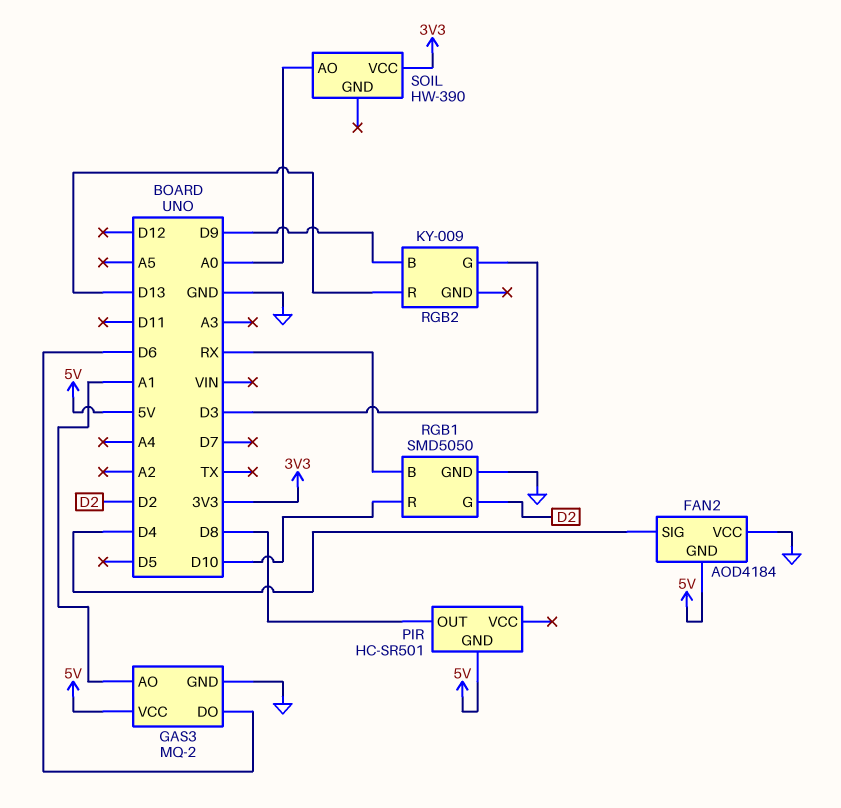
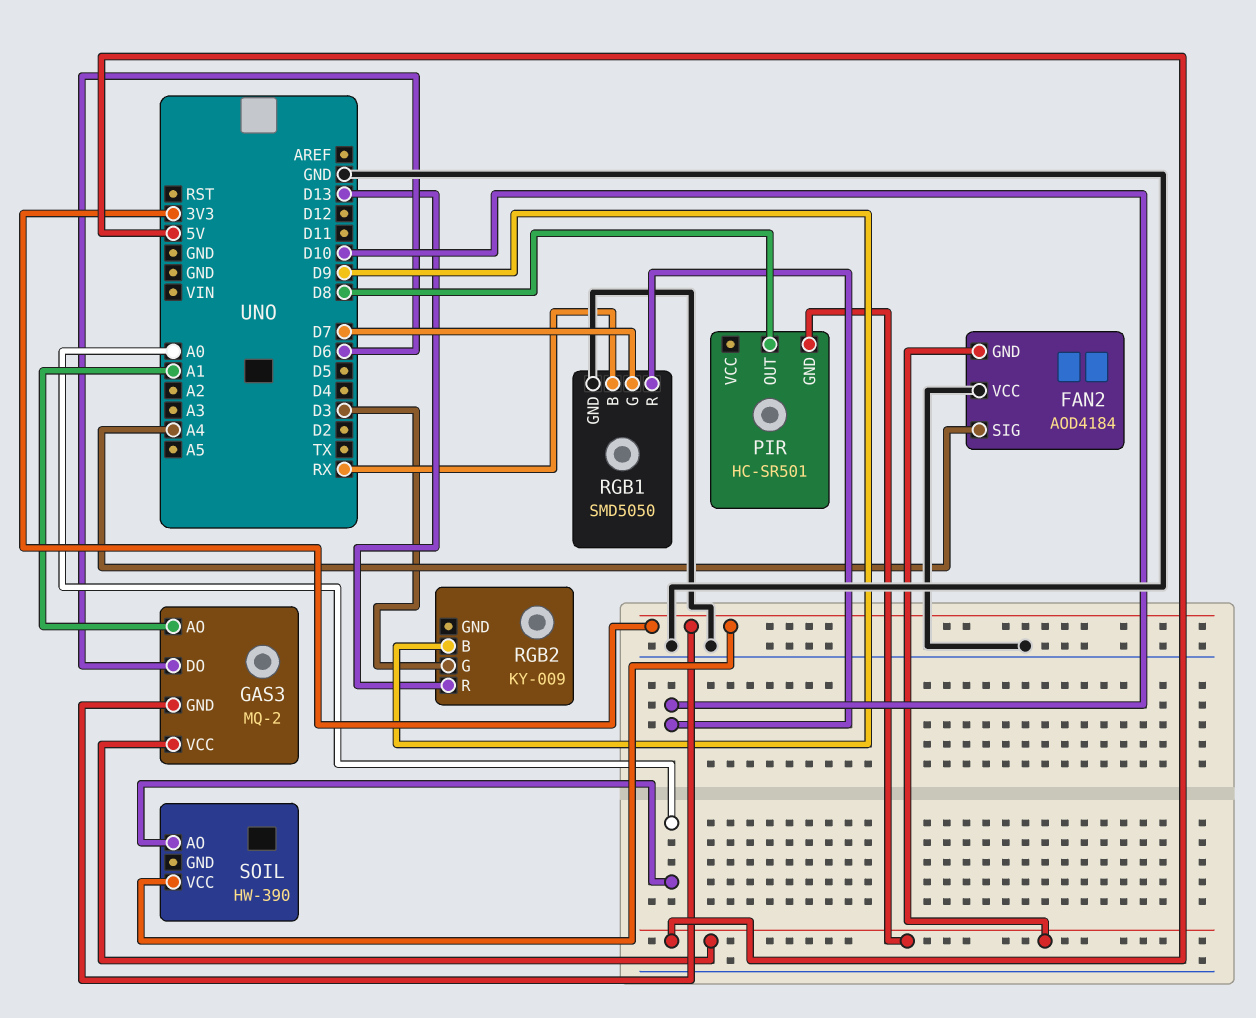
FAN2 pin SIG: D4 -> A4
GAS3 pin GND: GND -> 3V3
RGB1 pin G: D2 -> D7

